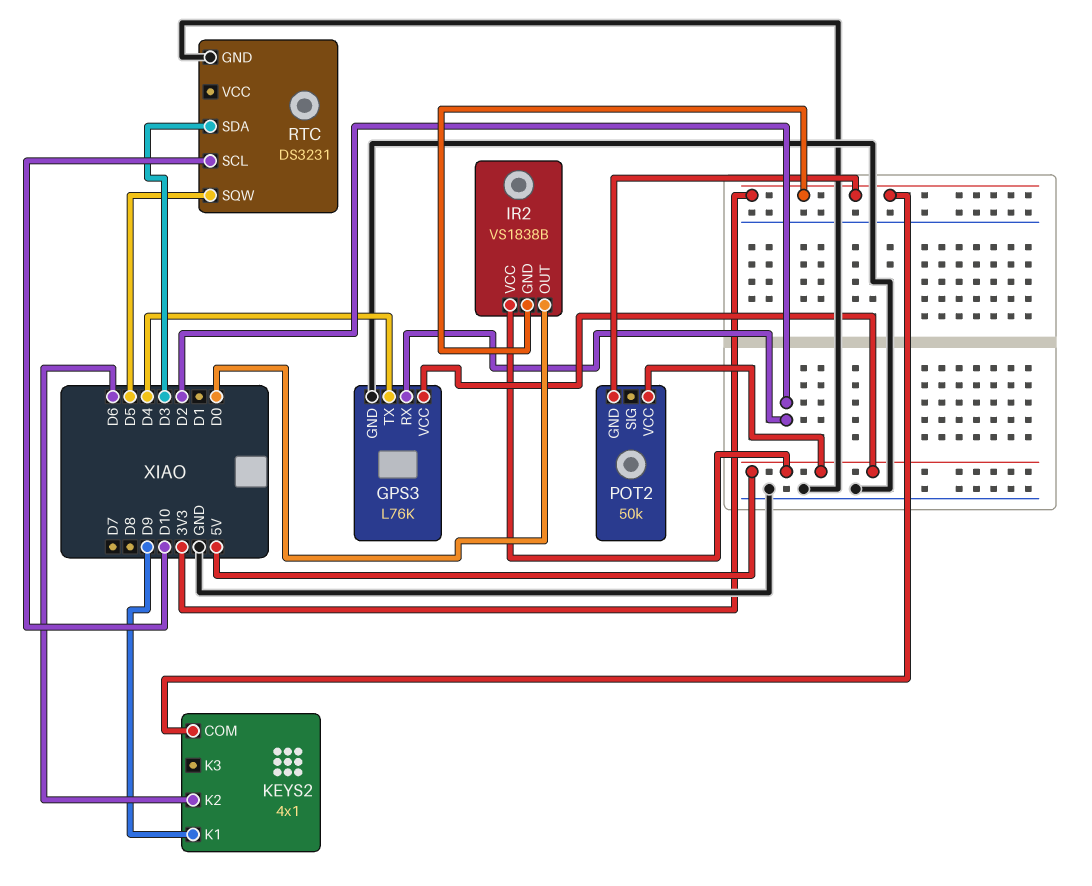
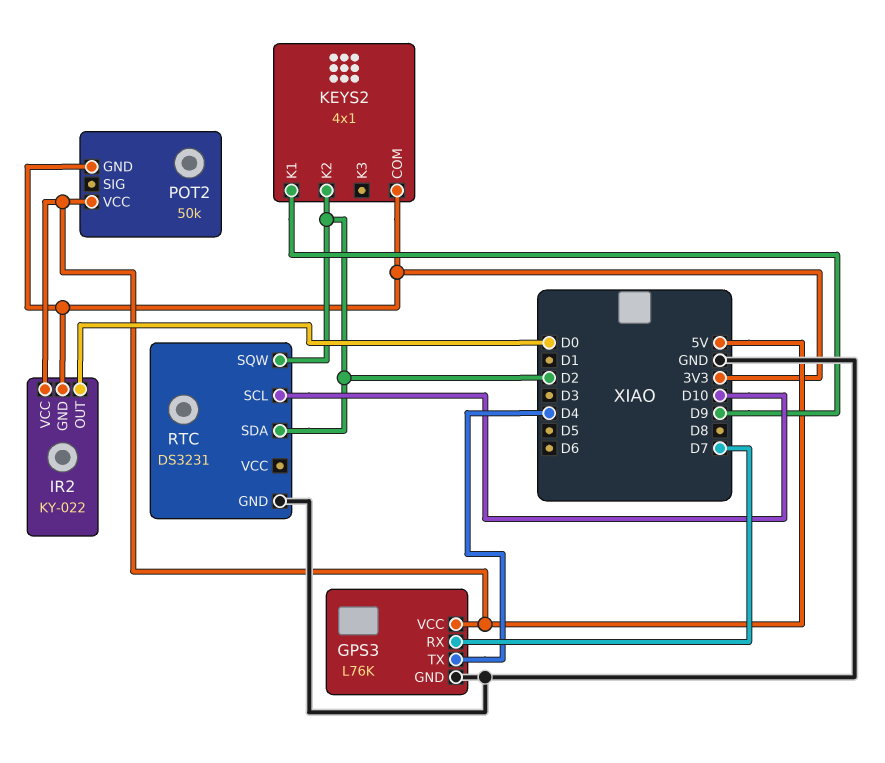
GPS3 pin RX: D2 -> D7
IR2: VS1838B -> KY-022
KEYS2 pin K2: D6 -> D2
RTC pin SDA: D3 -> D2
RTC pin SQW: D5 -> D2

